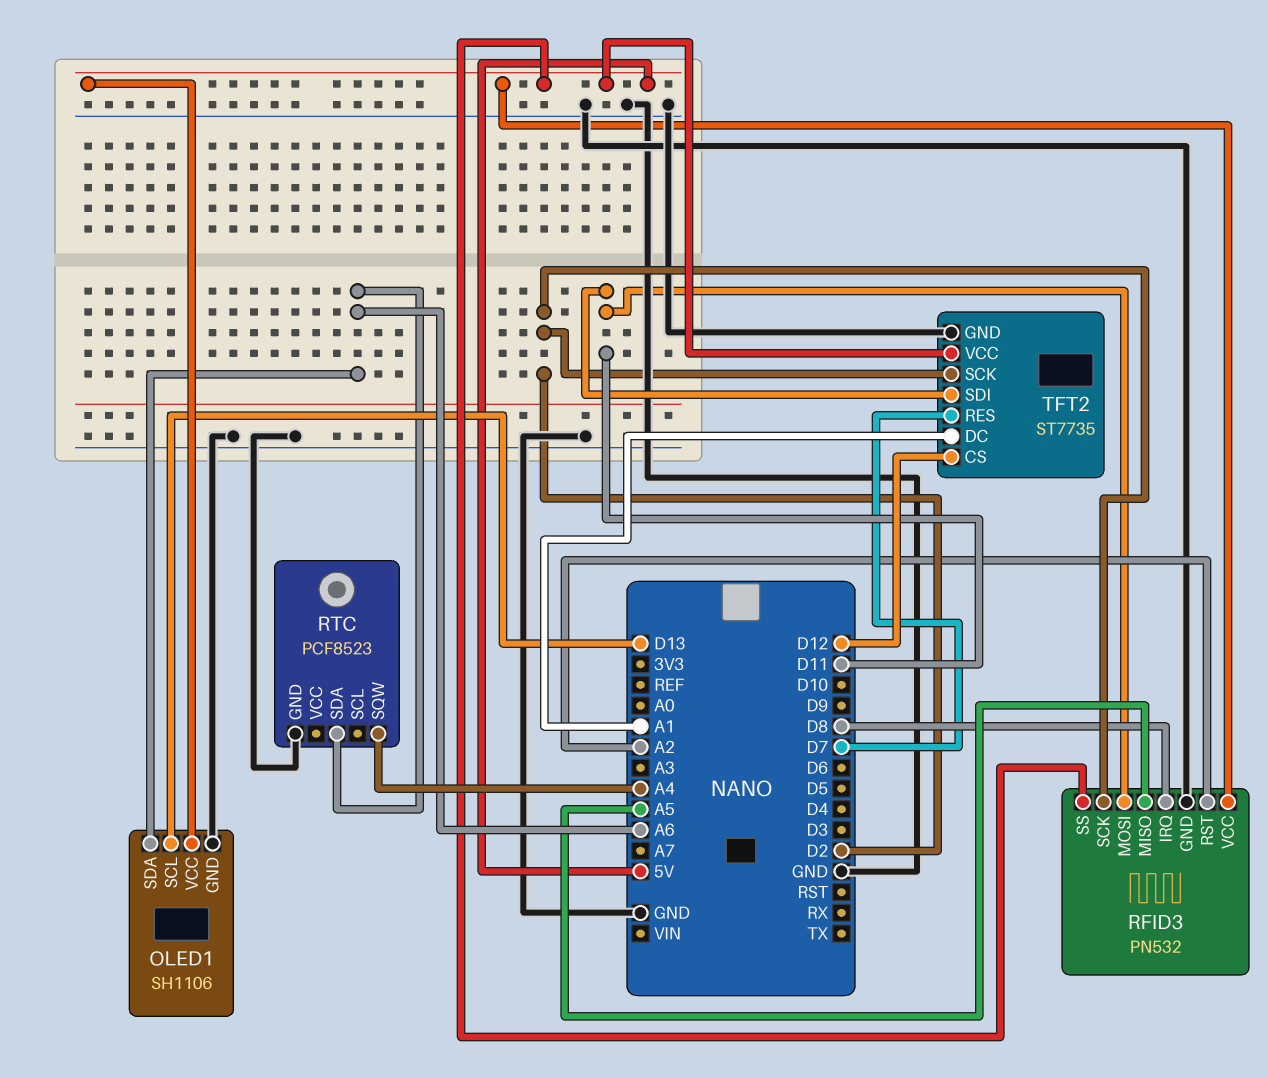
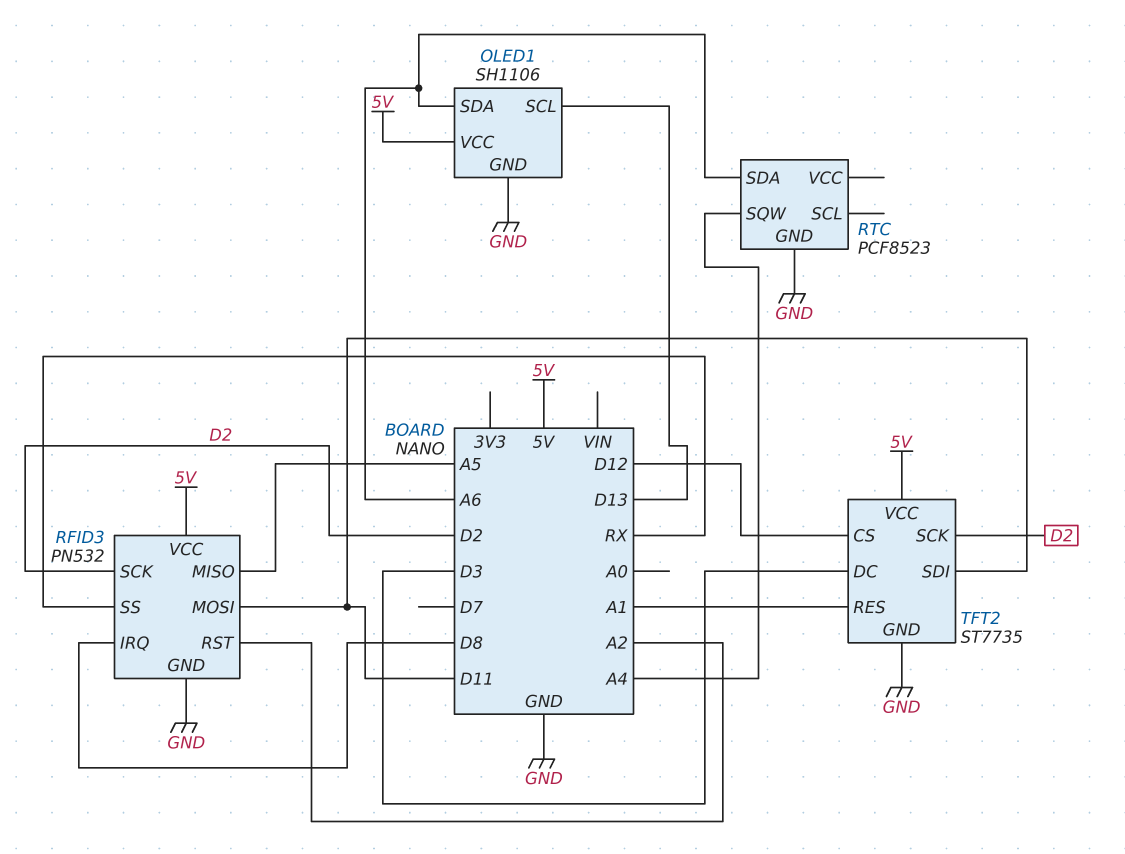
RFID3 pin SS: 5V -> RX
TFT2 pin DC: A1 -> D3
TFT2 pin RES: D7 -> A1

